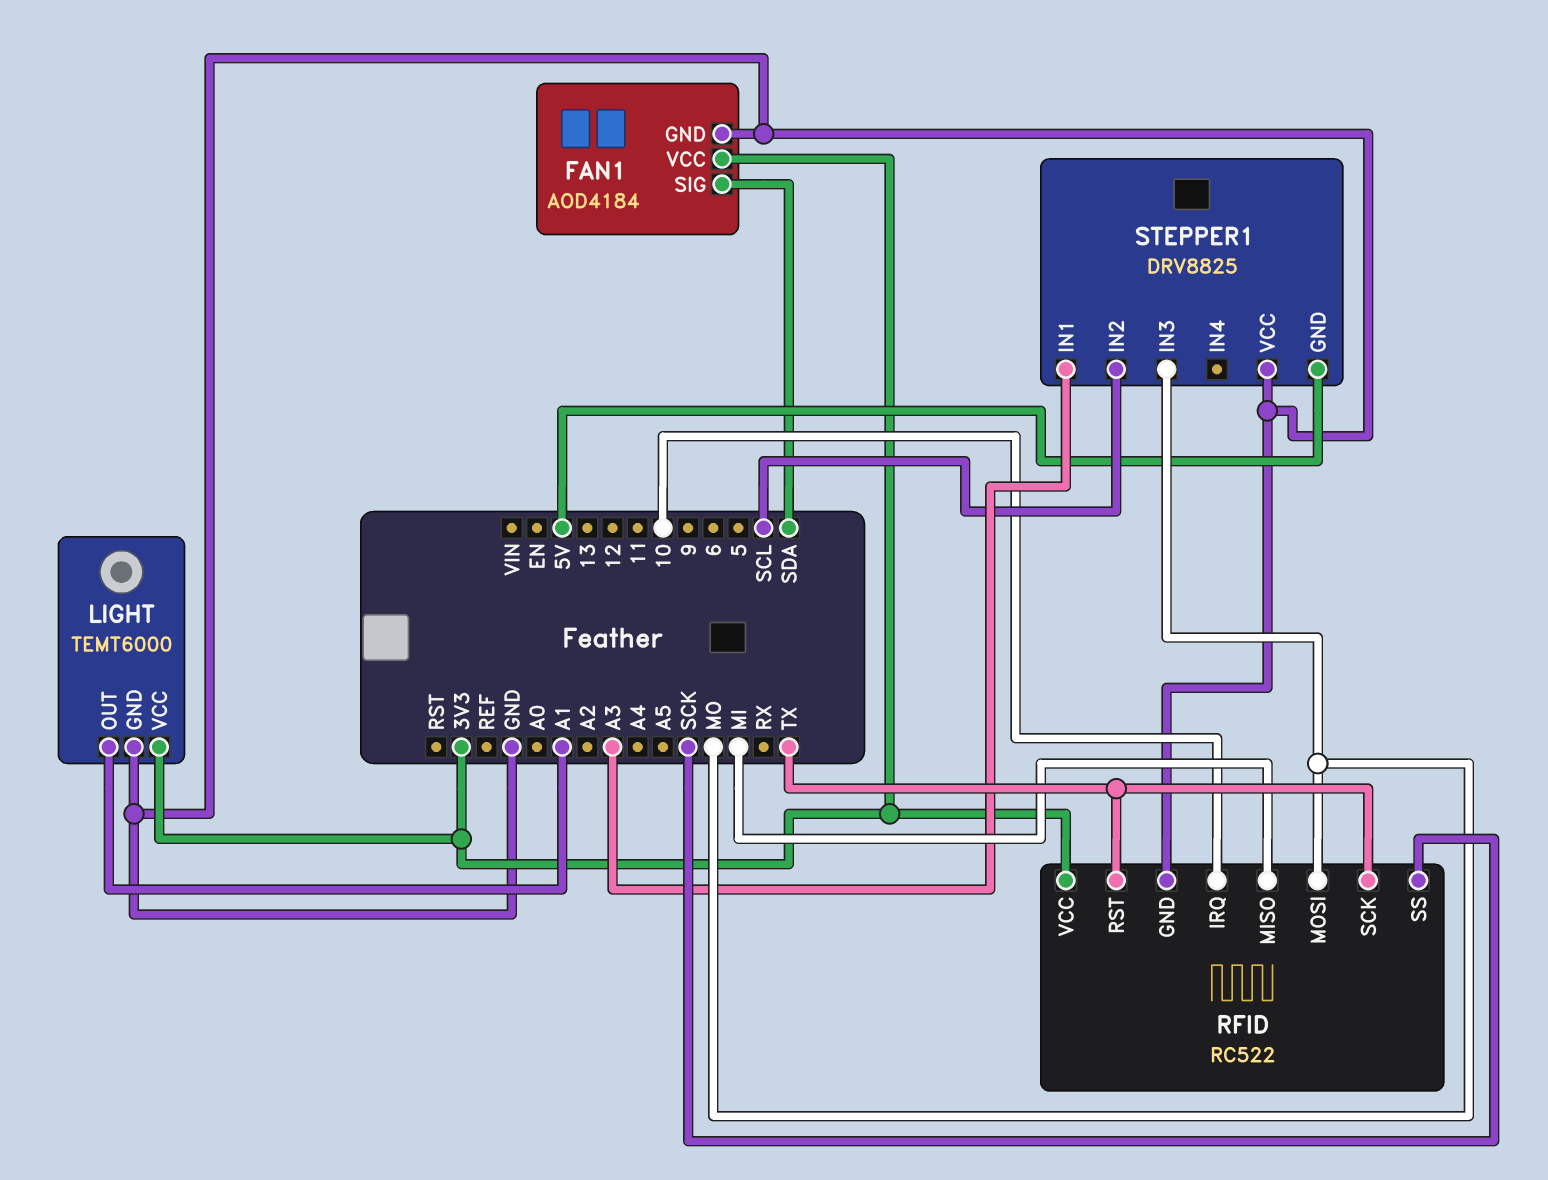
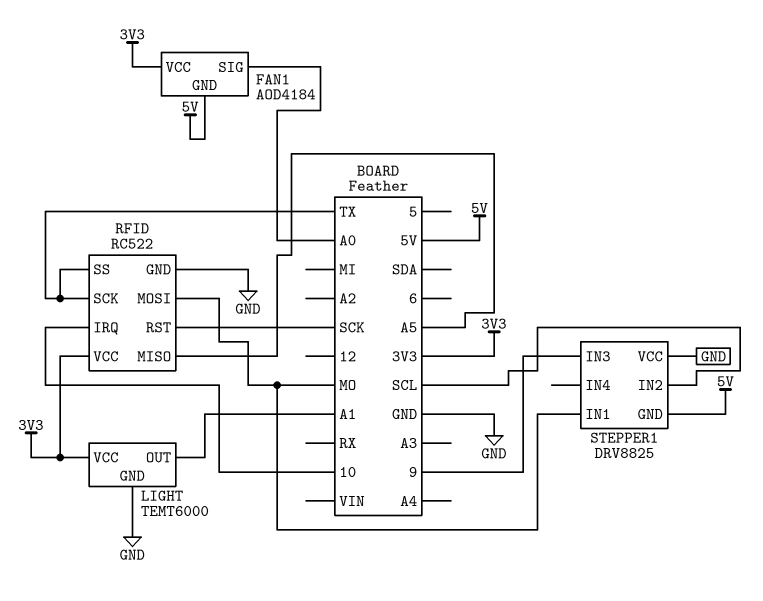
FAN1 pin GND: GND -> 5V
FAN1 pin SIG: SDA -> A0
RFID pin MISO: MI -> A5
RFID pin RST: TX -> SCK
RFID pin SS: SCK -> TX
STEPPER1 pin IN1: A3 -> MO
STEPPER1 pin IN3: MO -> 9

